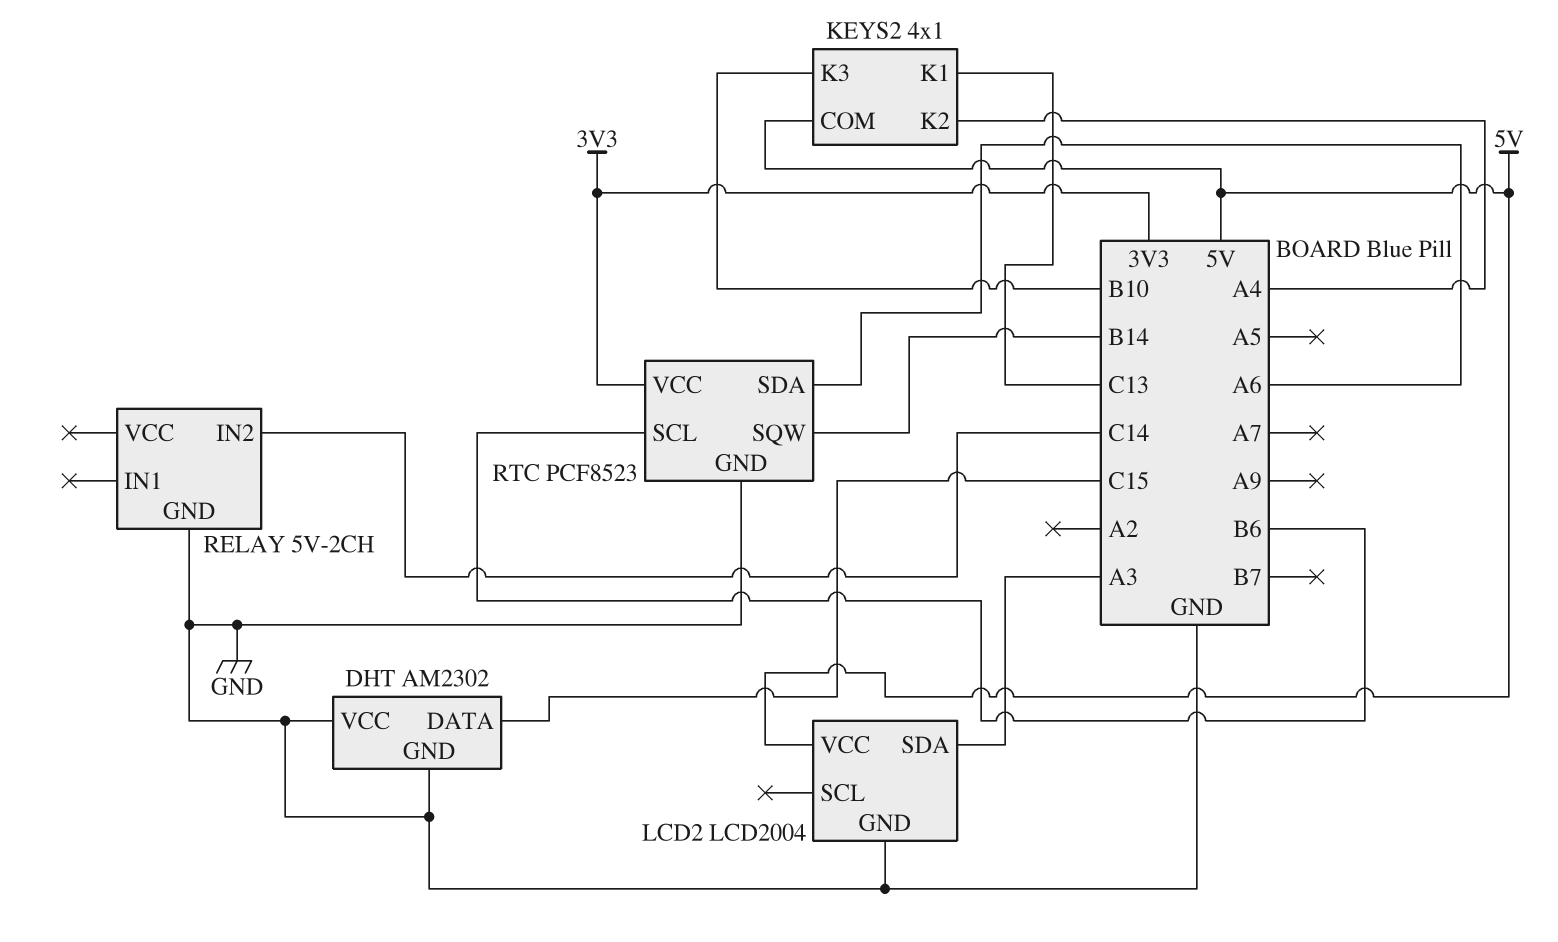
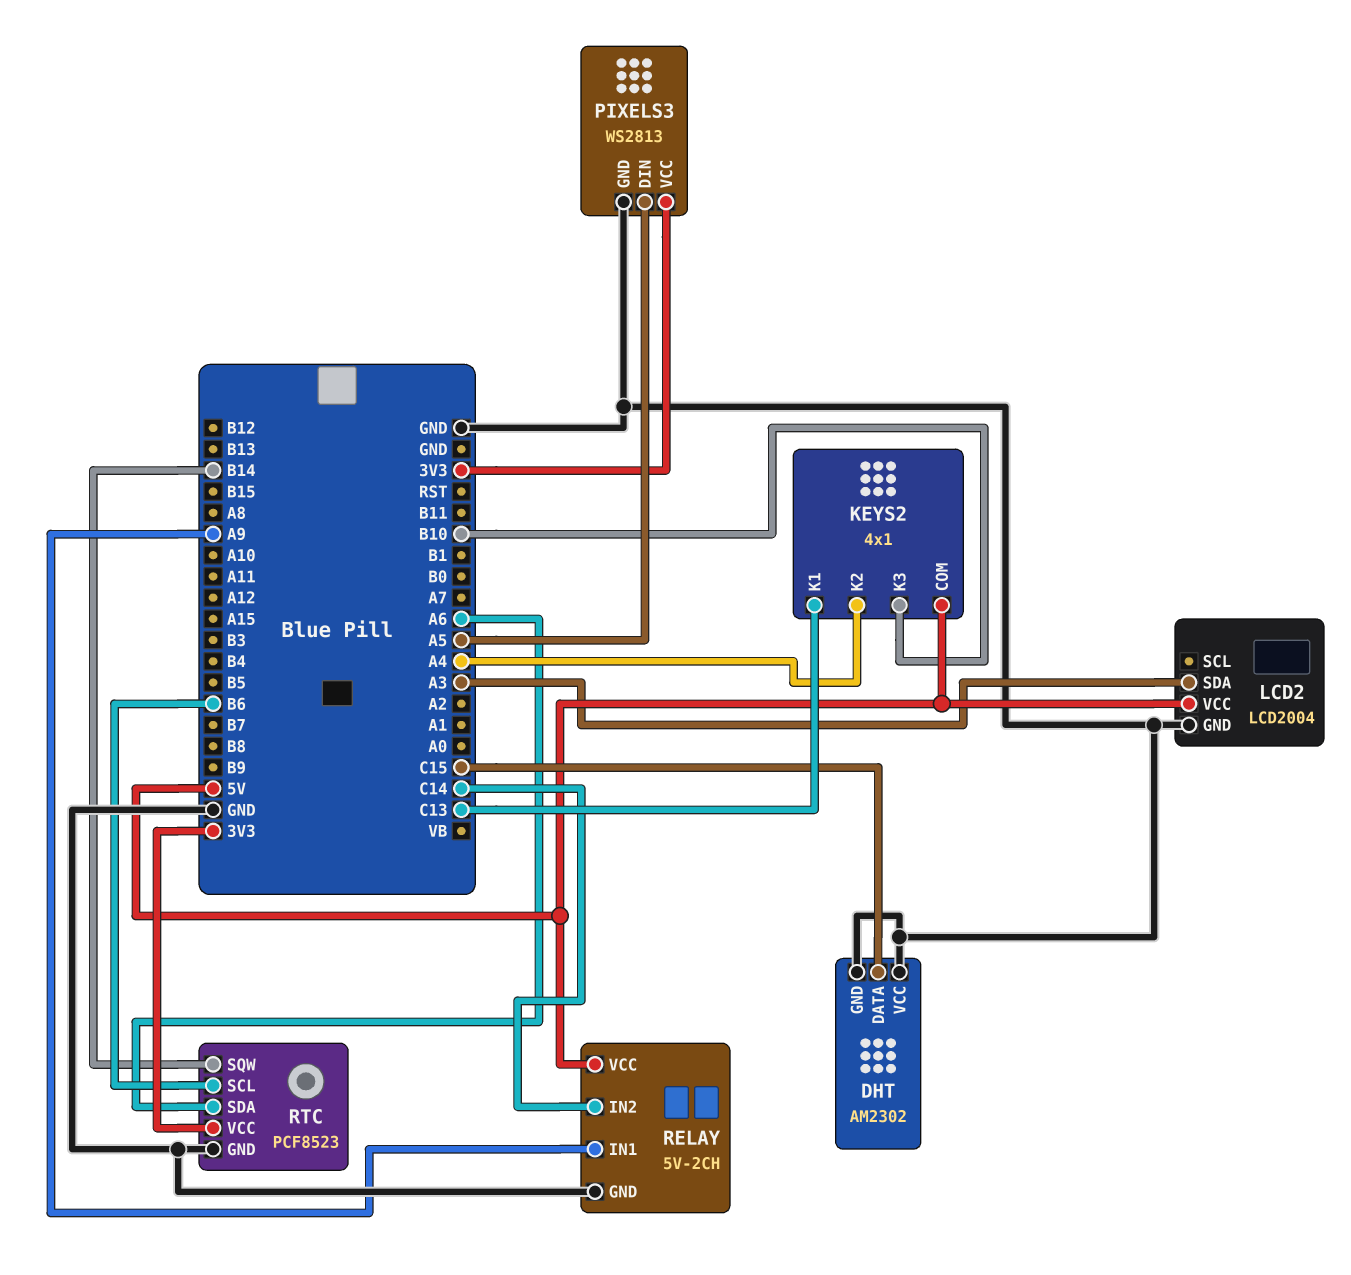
PIXELS3: none -> WS2813
PIXELS3 pin DIN: none -> A5
PIXELS3 pin GND: none -> GND
PIXELS3 pin VCC: none -> 3V3
RELAY pin IN1: none -> A9
RELAY pin VCC: none -> 5V

